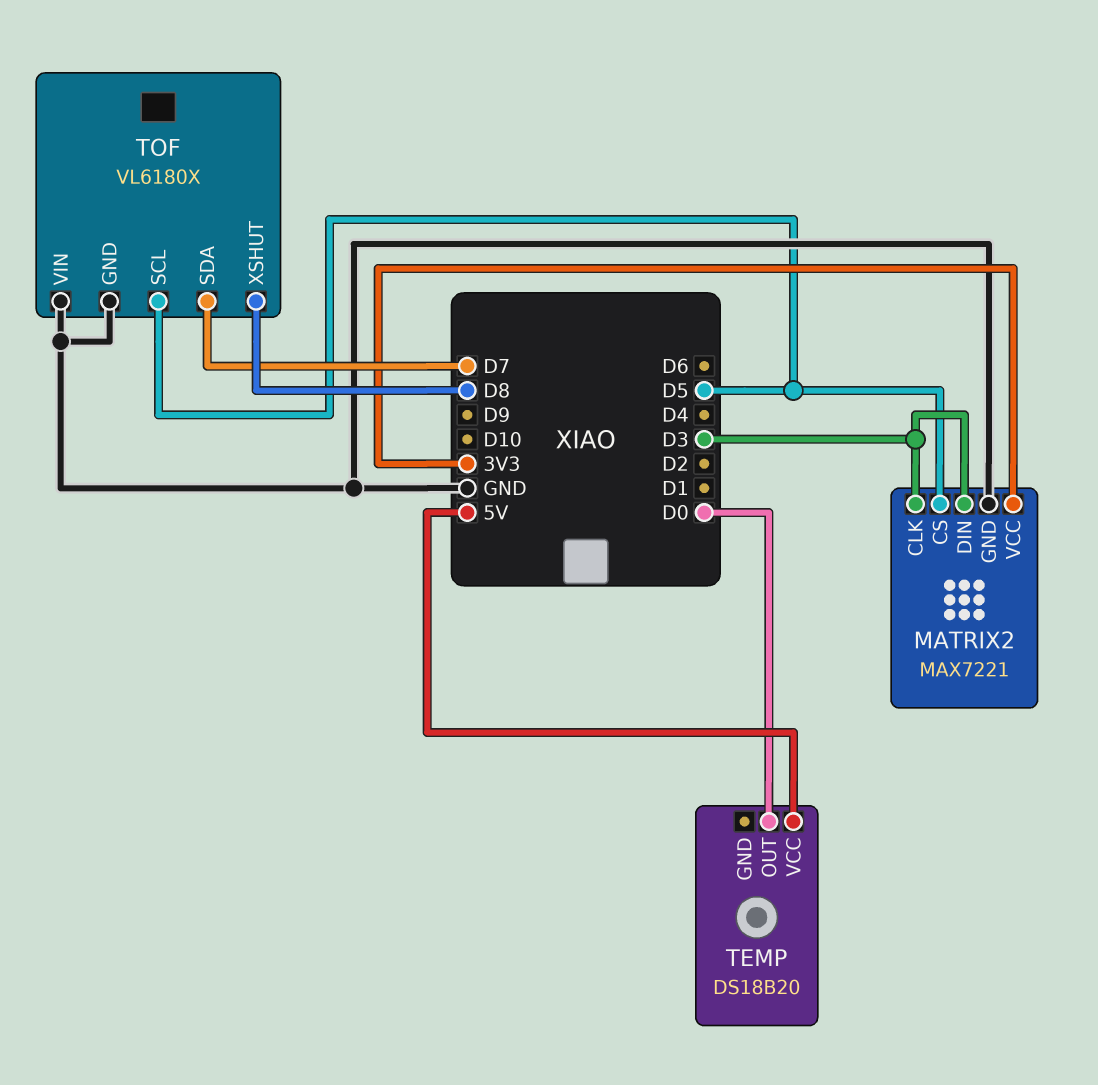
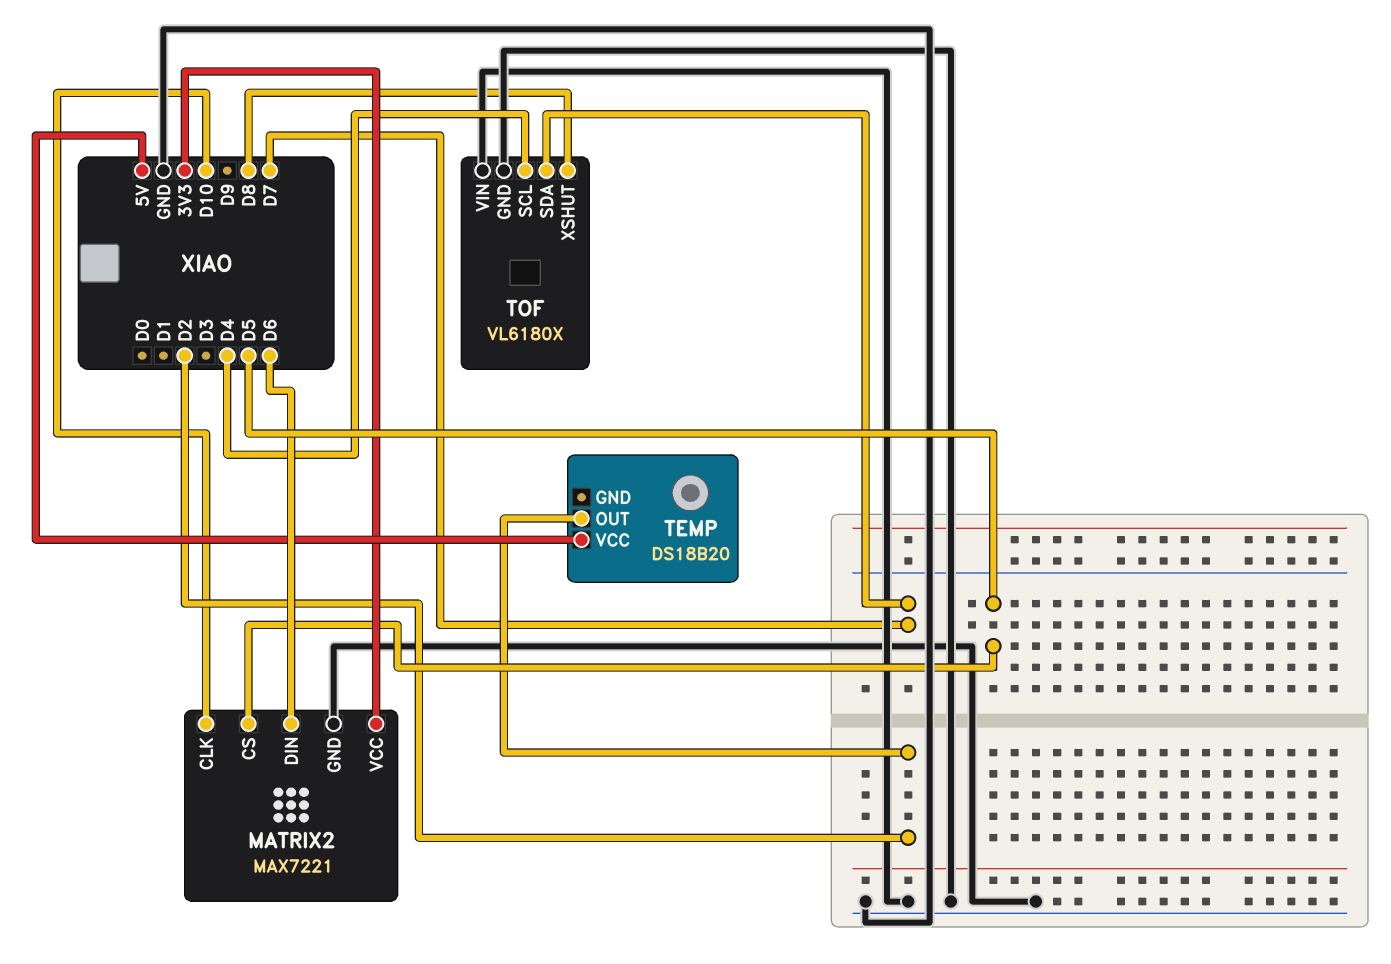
MATRIX2 pin CLK: D3 -> D10
MATRIX2 pin DIN: D3 -> D6
TEMP pin OUT: D0 -> D2
TOF pin SCL: D5 -> D4

